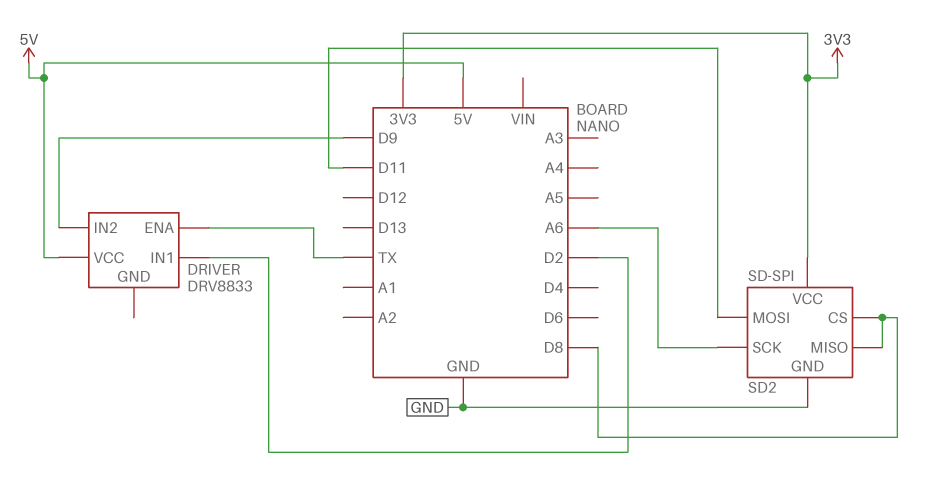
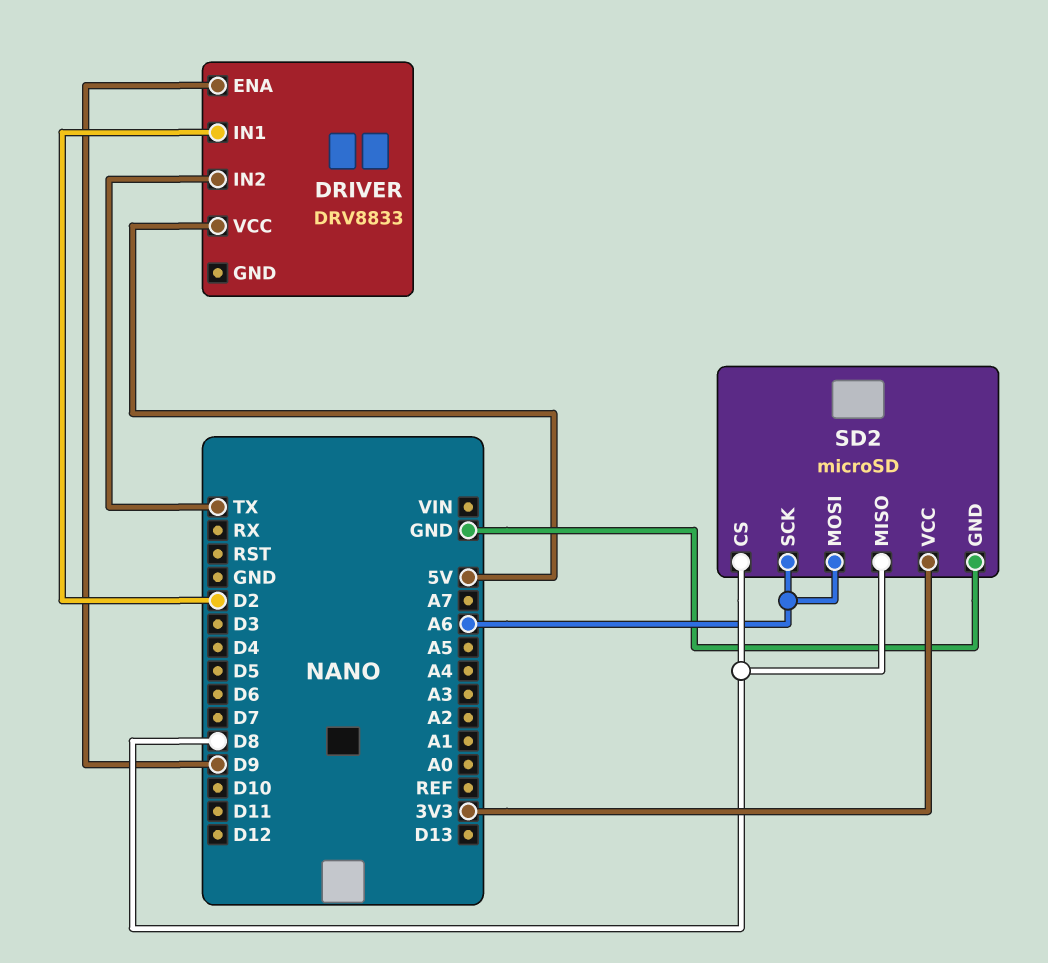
DRIVER pin ENA: TX -> D9
DRIVER pin IN2: D9 -> TX
SD2: SD-SPI -> microSD
SD2 pin MOSI: D11 -> A6

